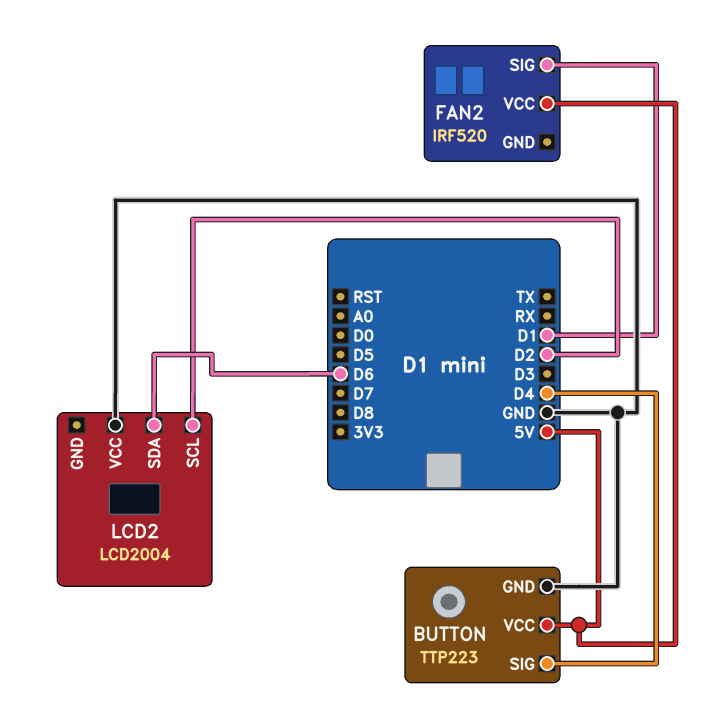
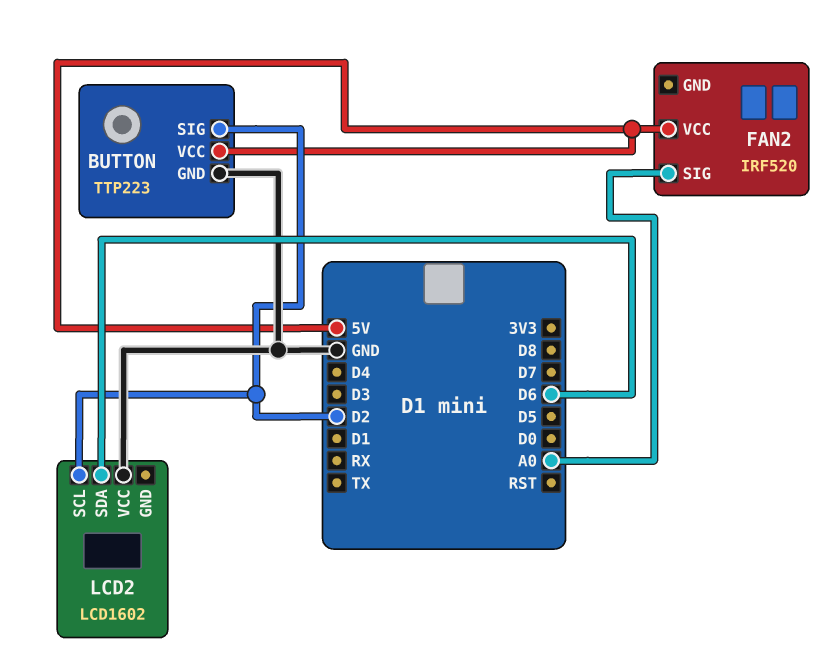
BUTTON pin SIG: D4 -> D2
FAN2 pin SIG: D1 -> A0
LCD2: LCD2004 -> LCD1602

